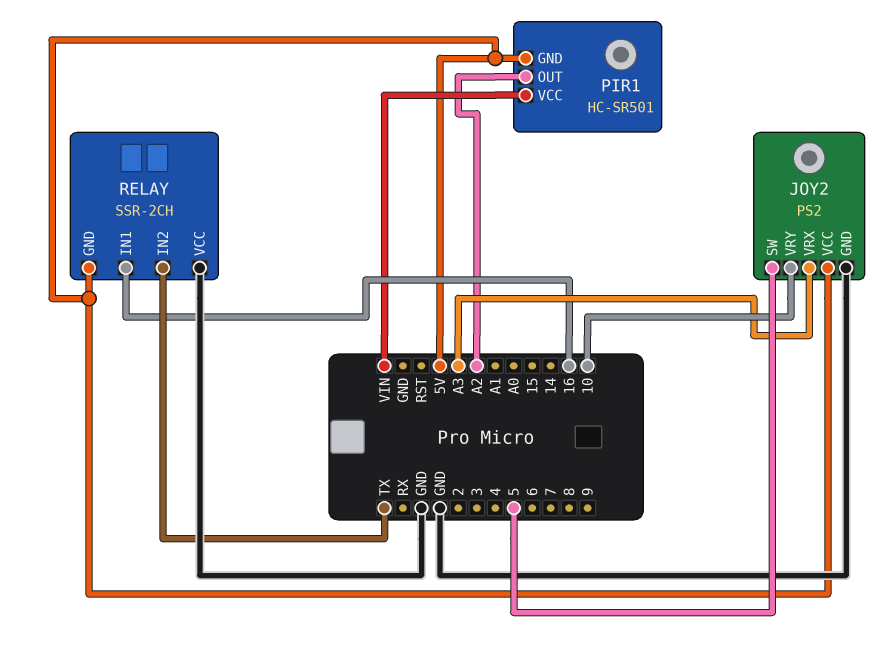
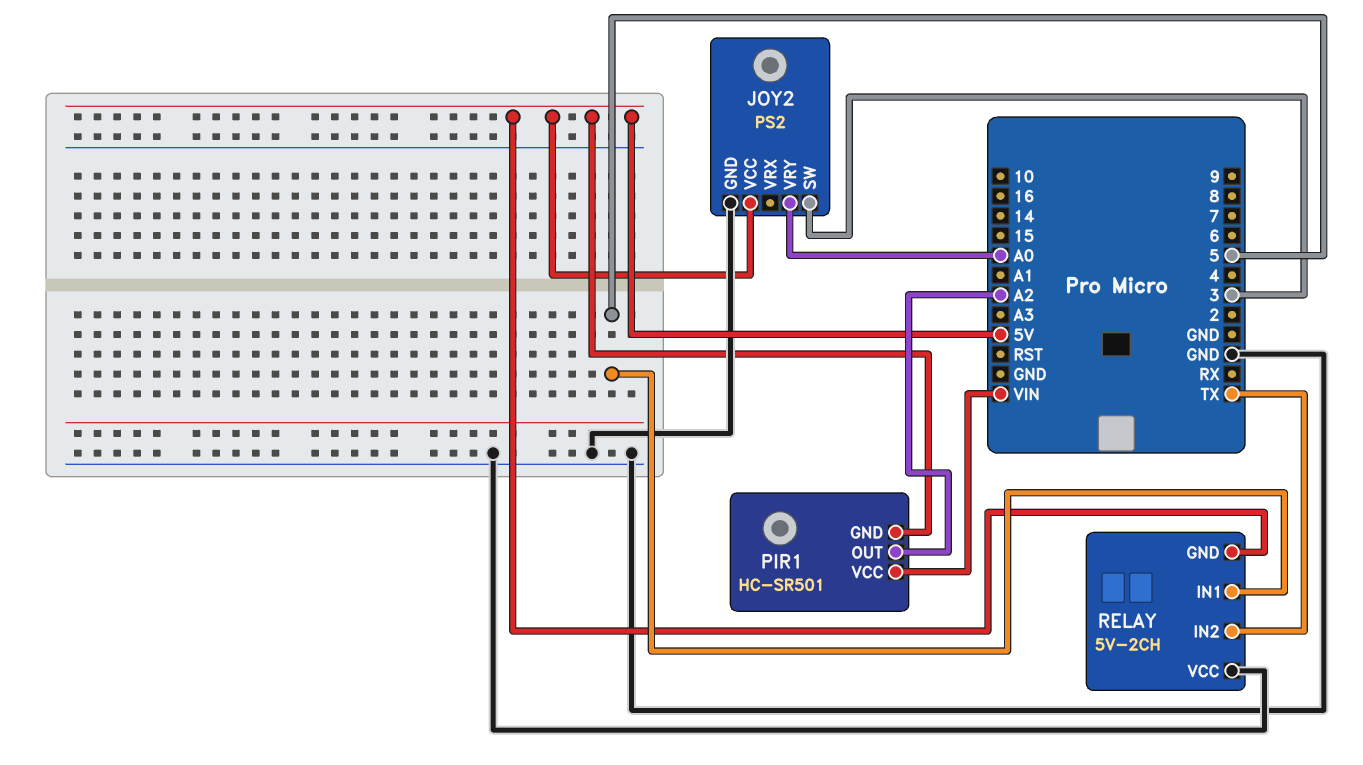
JOY2 pin SW: 5 -> 3
JOY2 pin VRX: A3 -> none
JOY2 pin VRY: 10 -> A0
RELAY: SSR-2CH -> 5V-2CH
RELAY pin IN1: 16 -> 5

